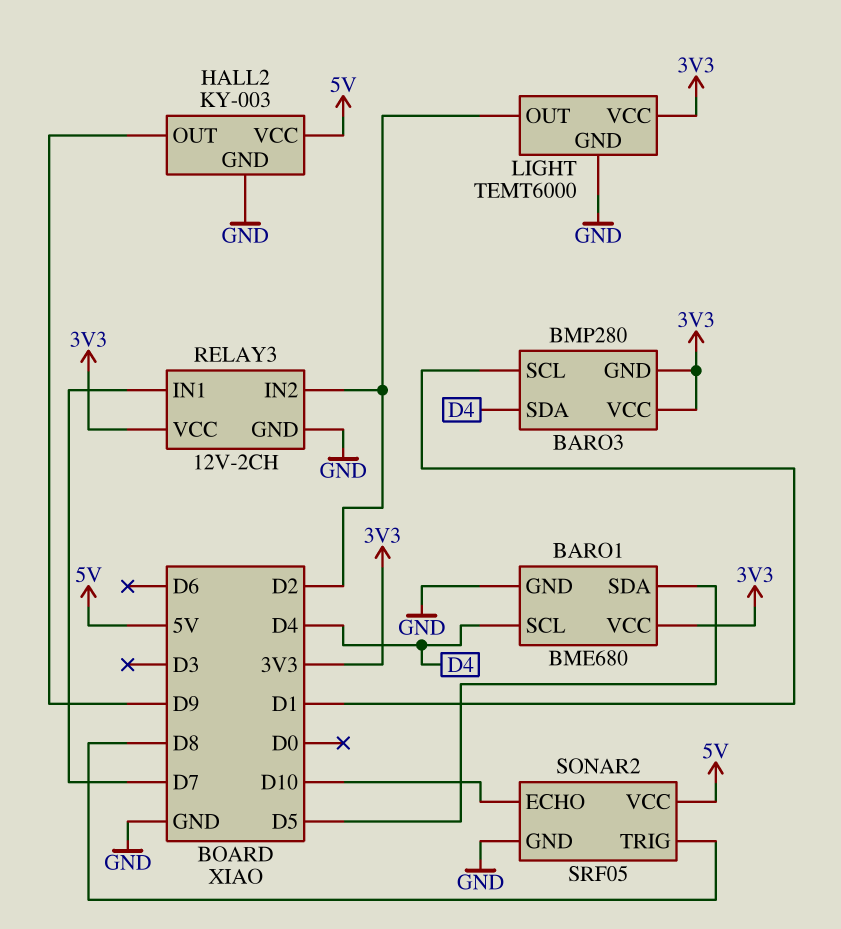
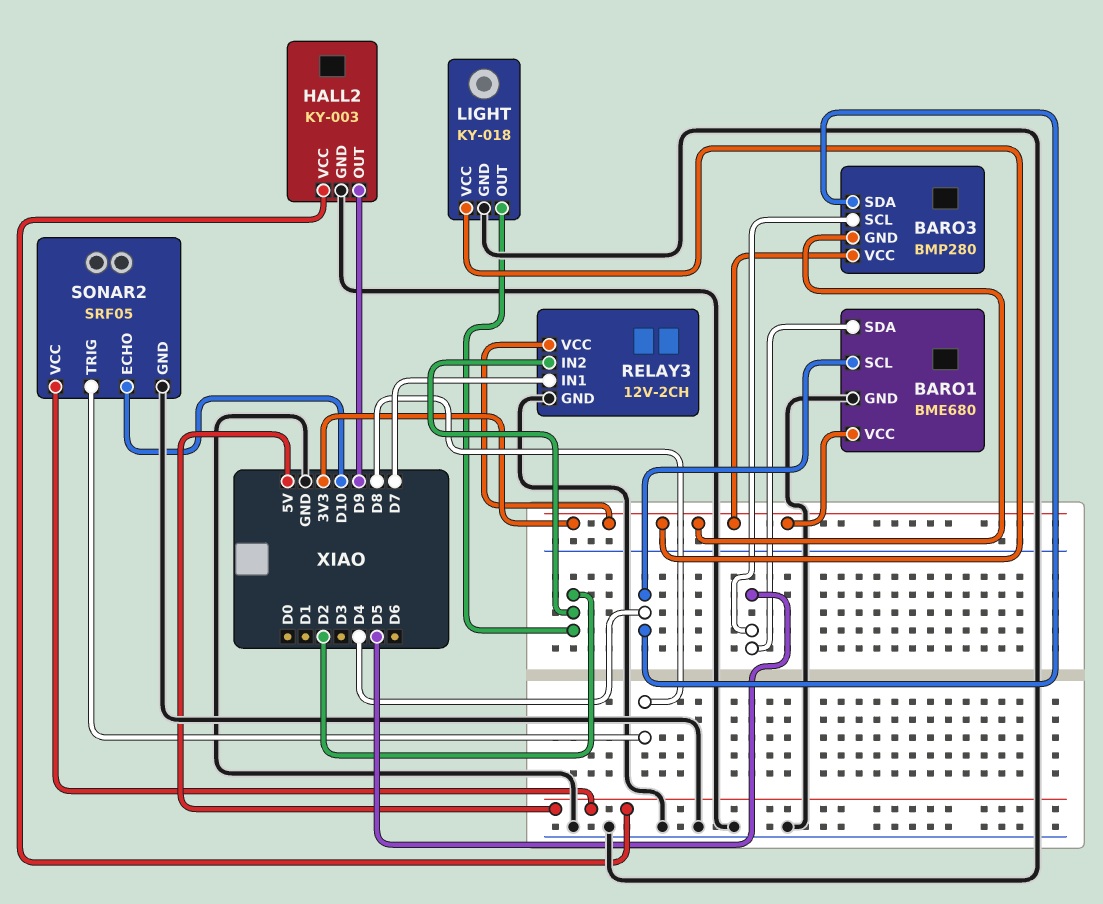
BARO3 pin SCL: D1 -> D5
LIGHT: TEMT6000 -> KY-018

